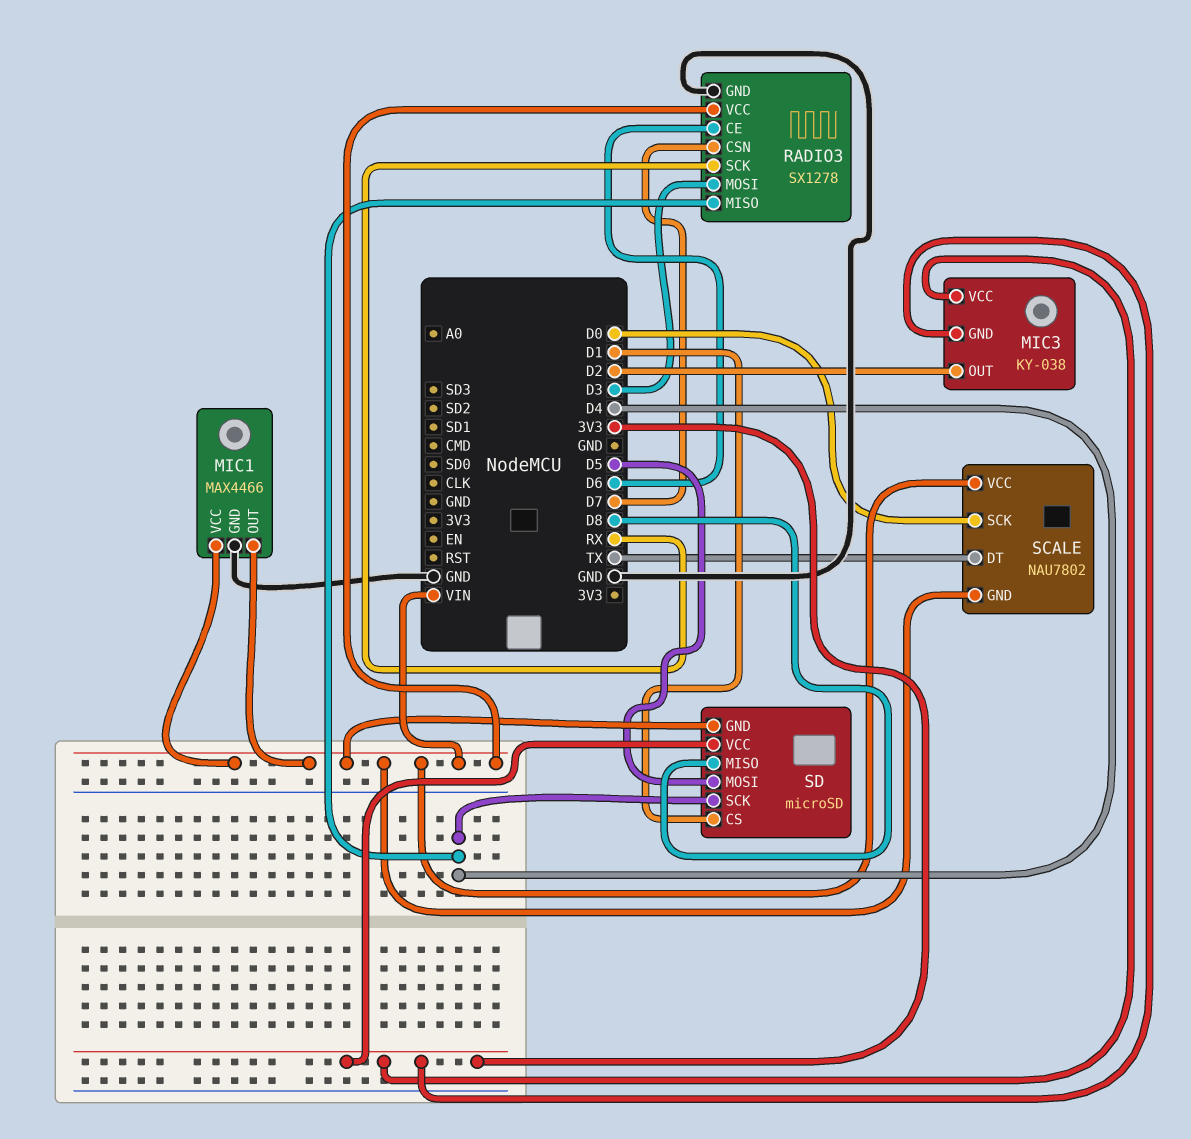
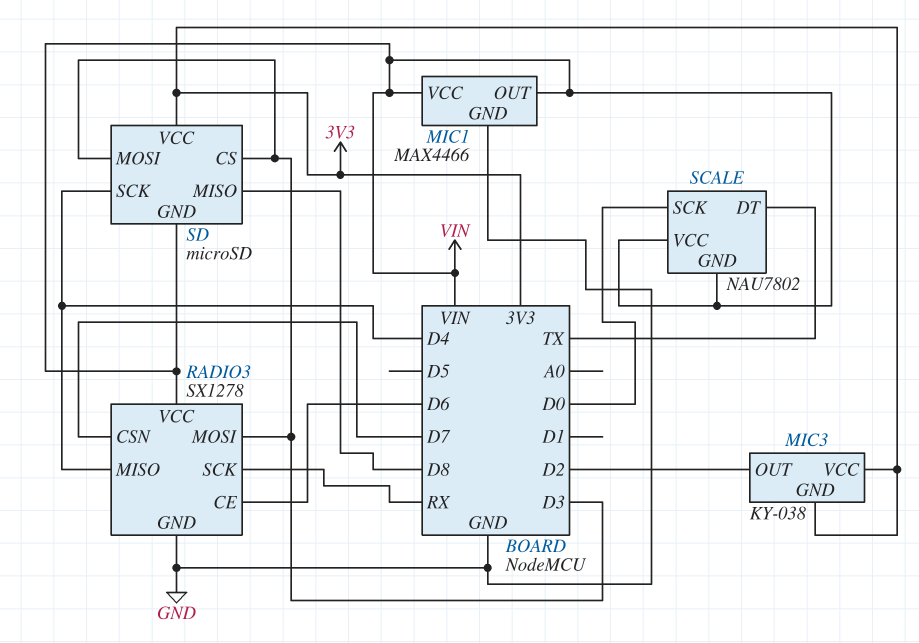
SD pin CS: D1 -> D3
SD pin MOSI: D5 -> D3

